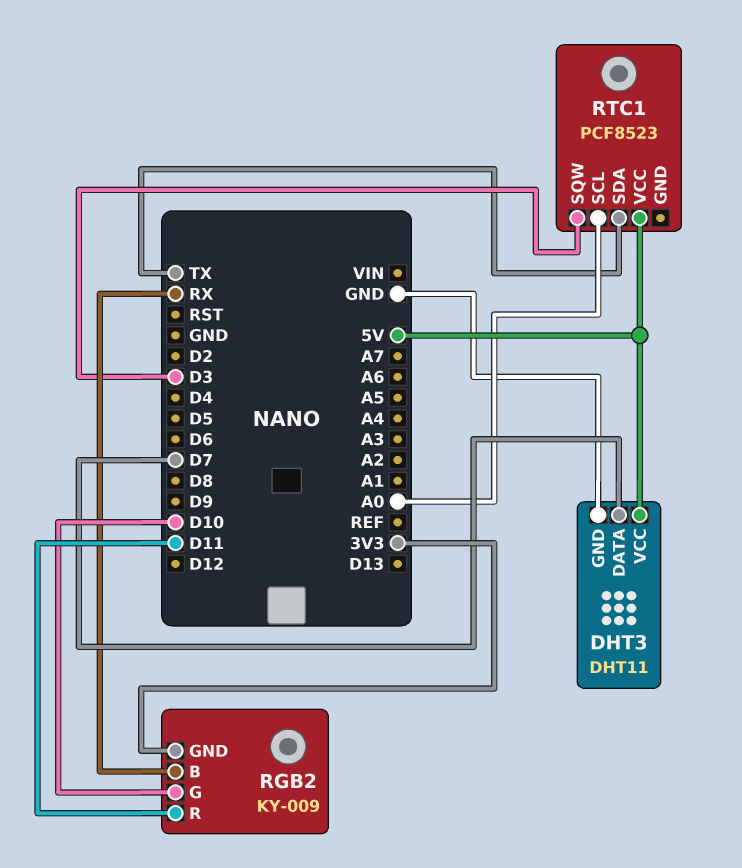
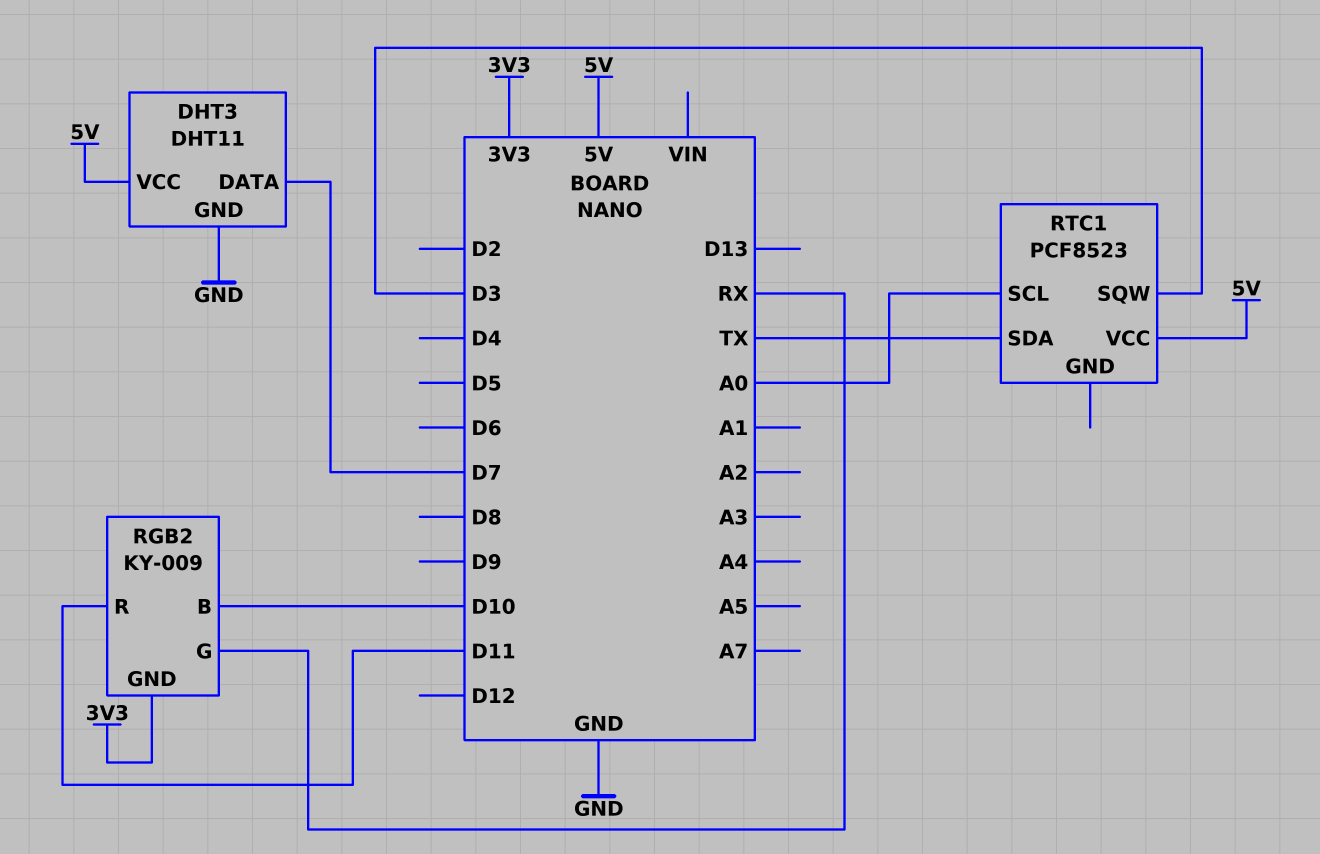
RGB2 pin B: RX -> D10
RGB2 pin G: D10 -> RX

